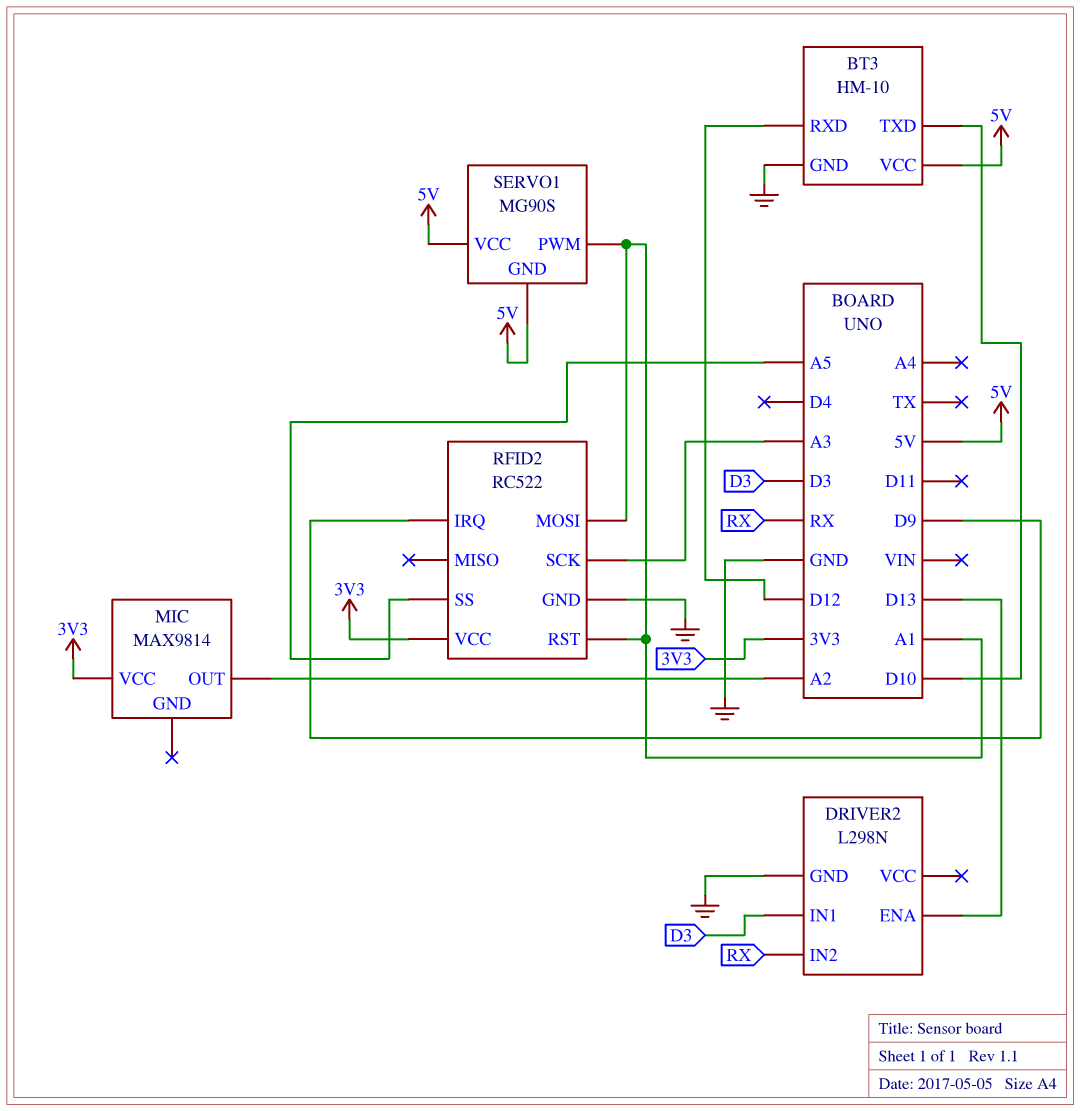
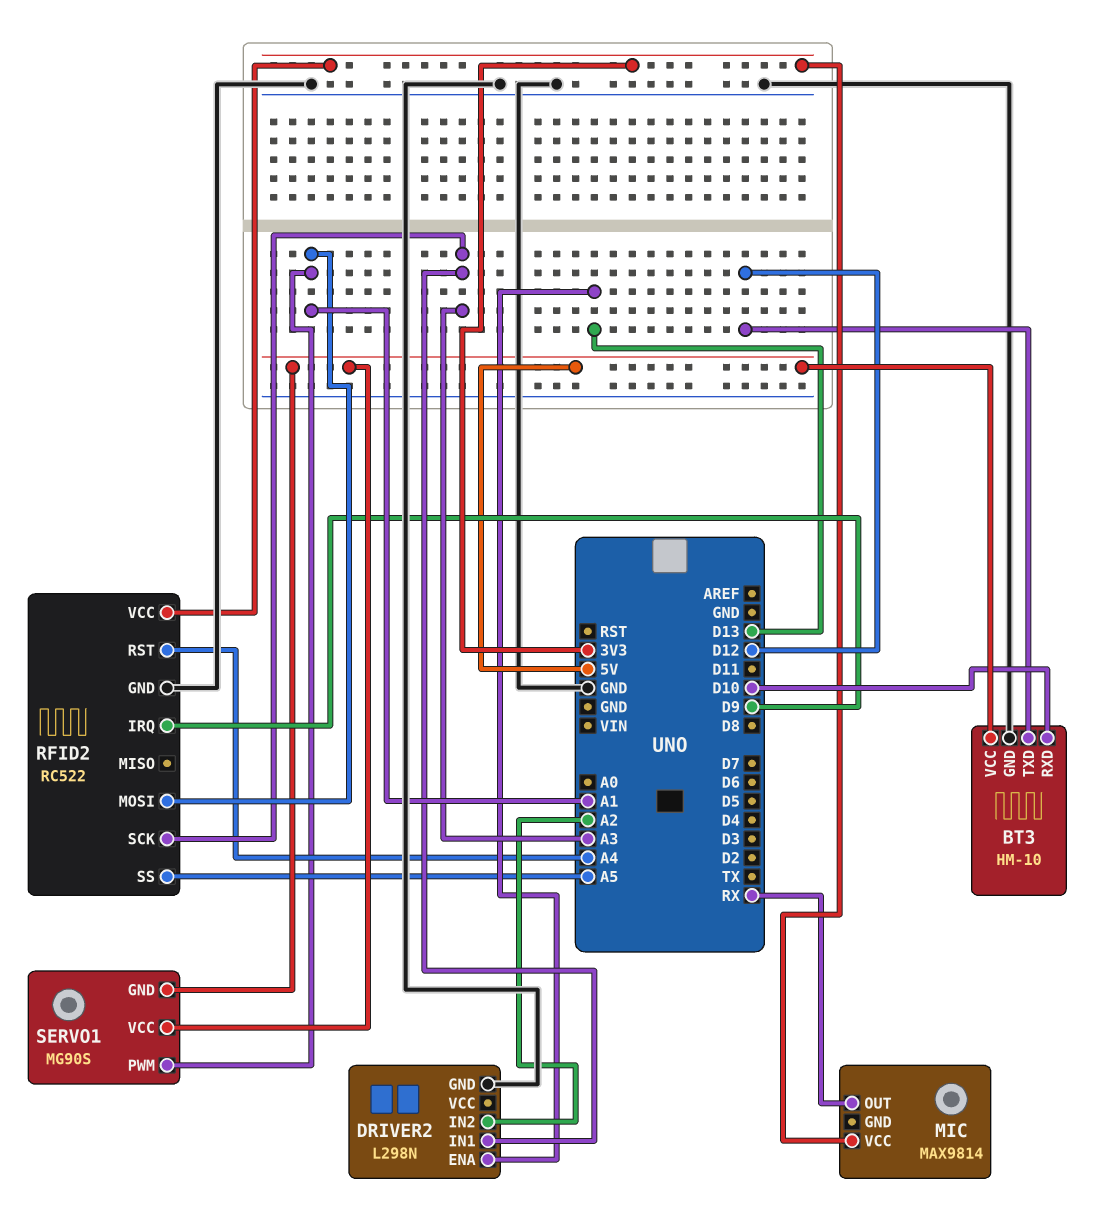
BT3 pin RXD: D12 -> D10
BT3 pin TXD: D10 -> D12
DRIVER2 pin IN1: D3 -> A3
DRIVER2 pin IN2: RX -> A2
MIC pin OUT: A2 -> RX
RFID2 pin RST: A1 -> A4

